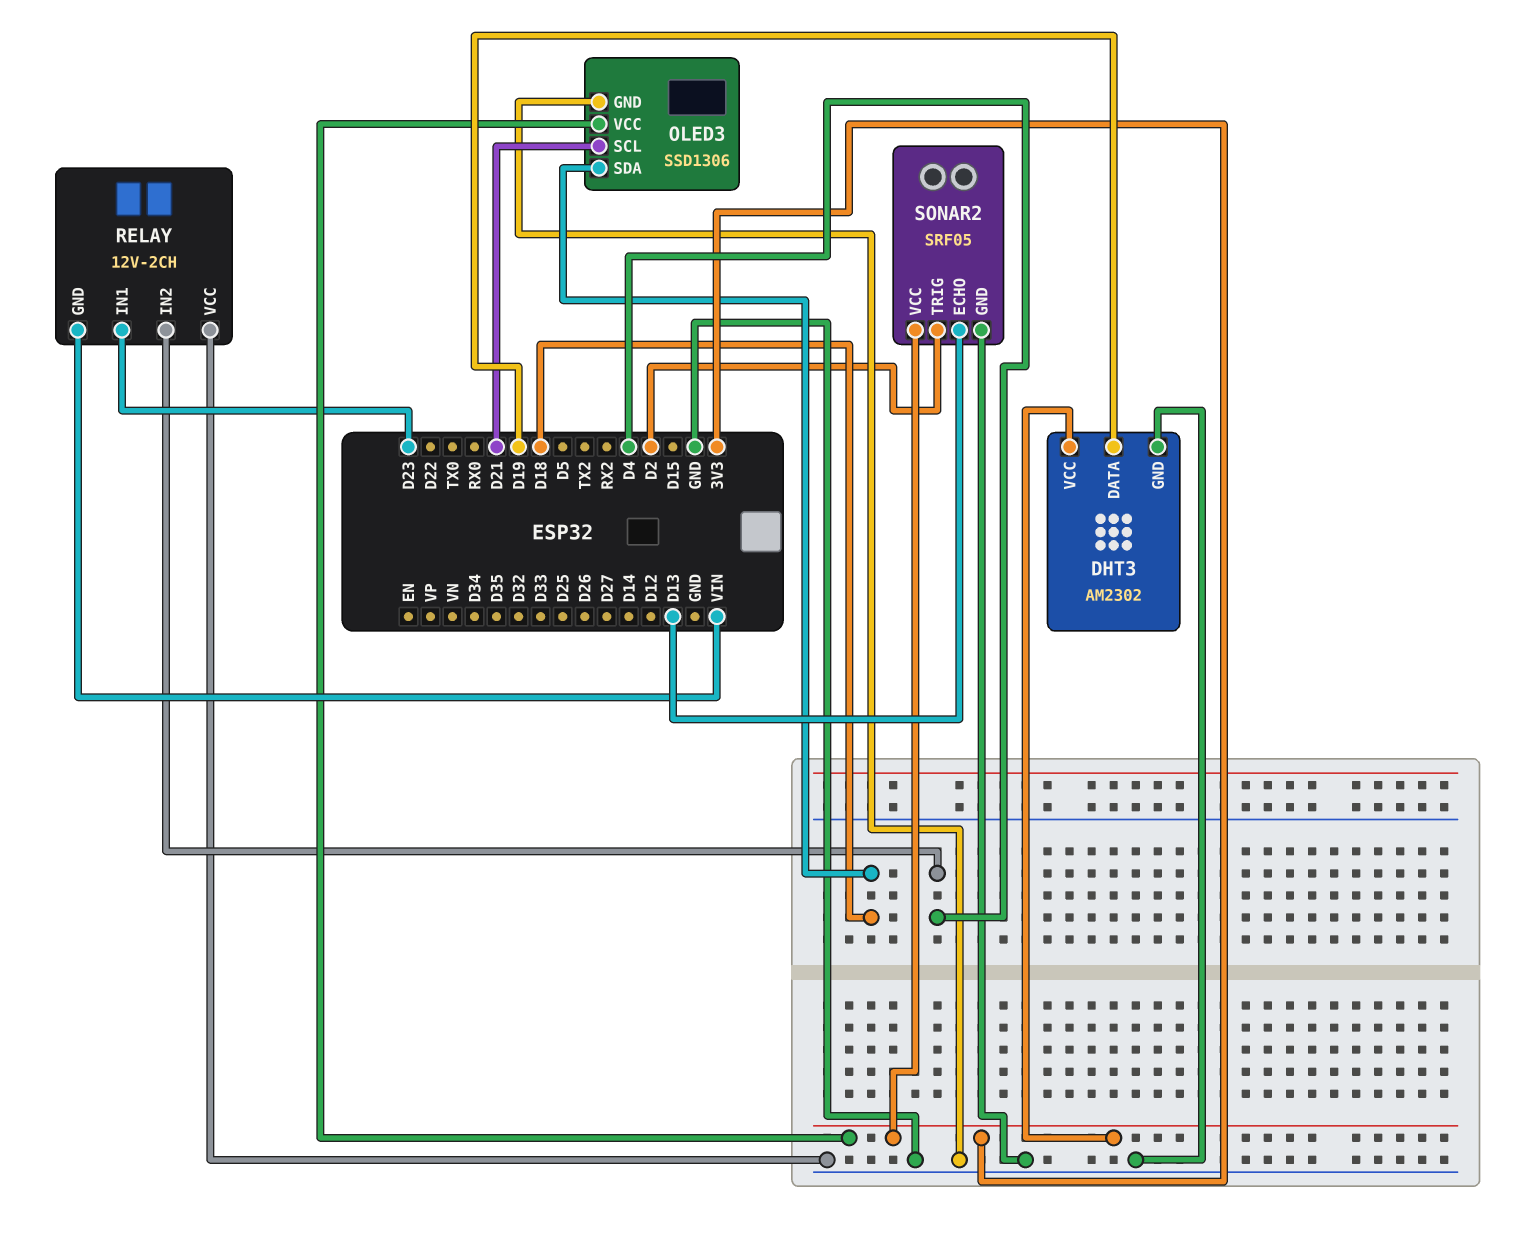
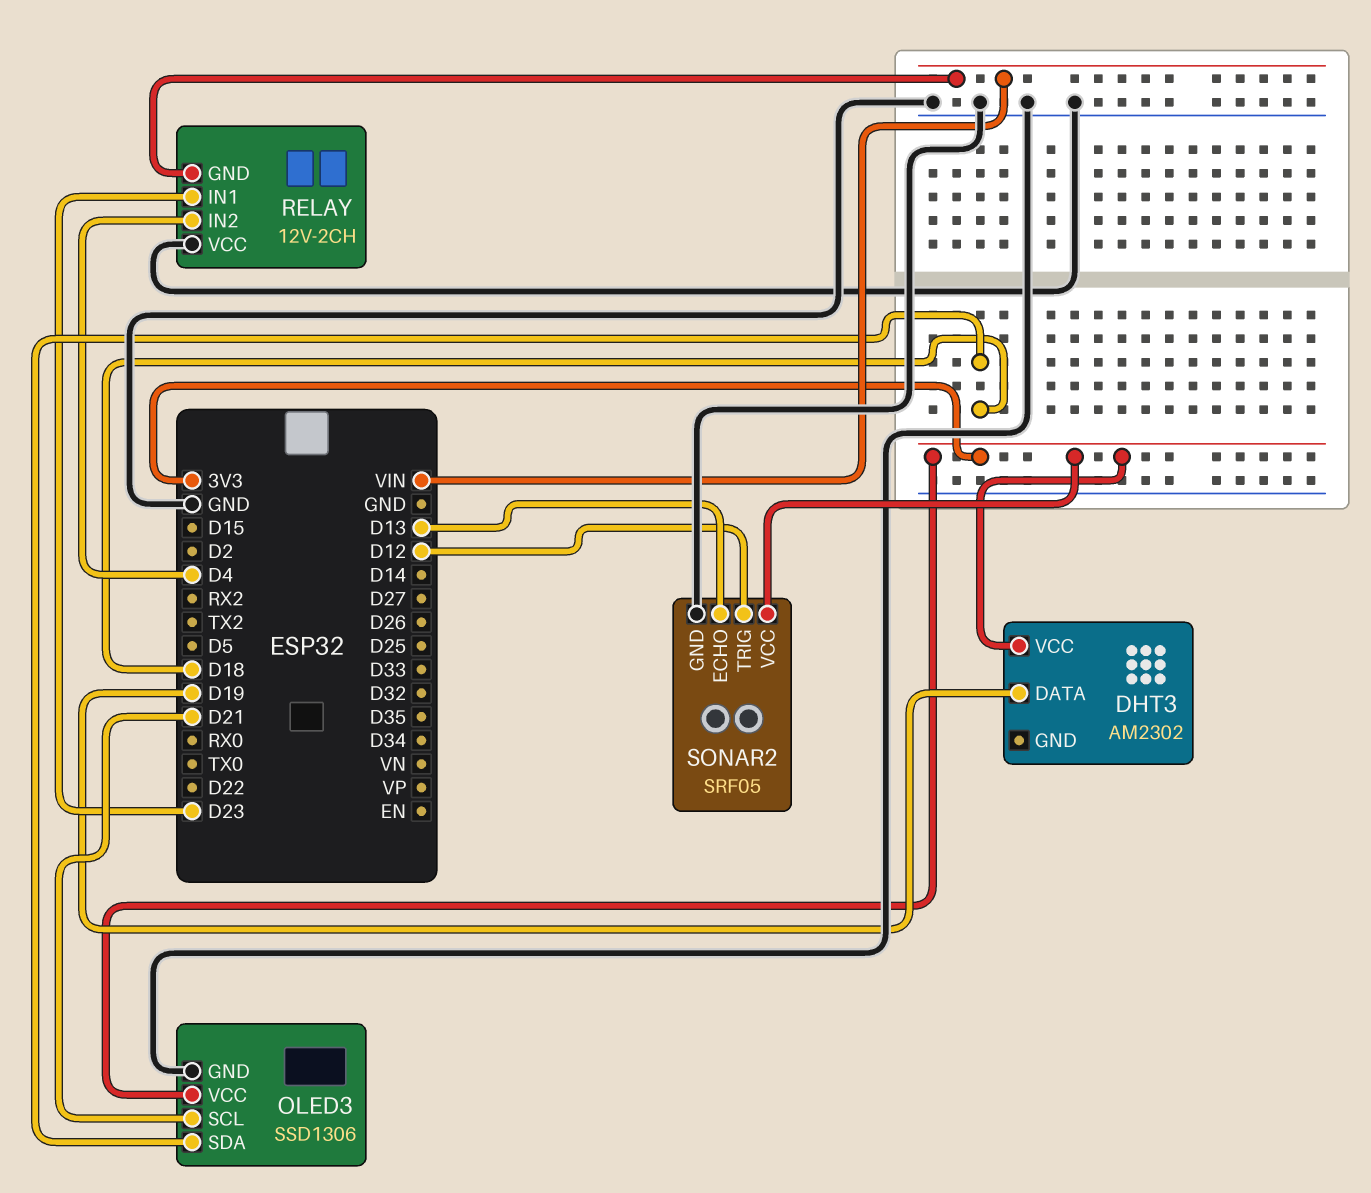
DHT3 pin GND: GND -> none
SONAR2 pin TRIG: D2 -> D12

